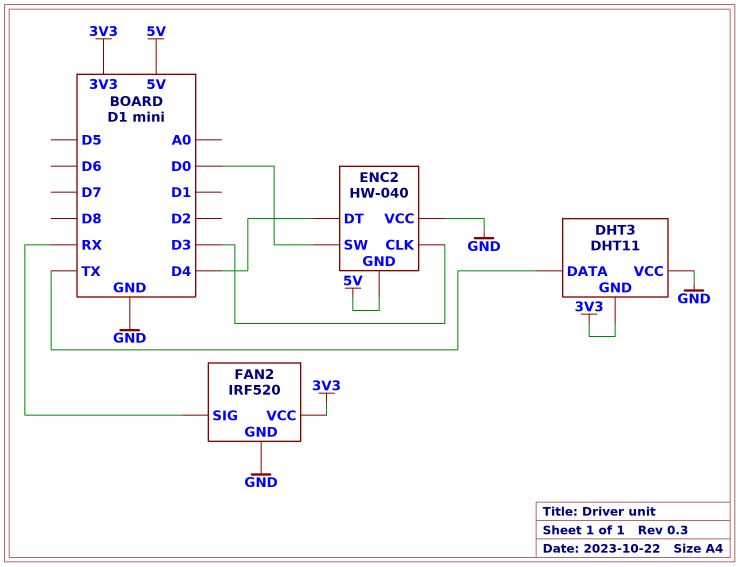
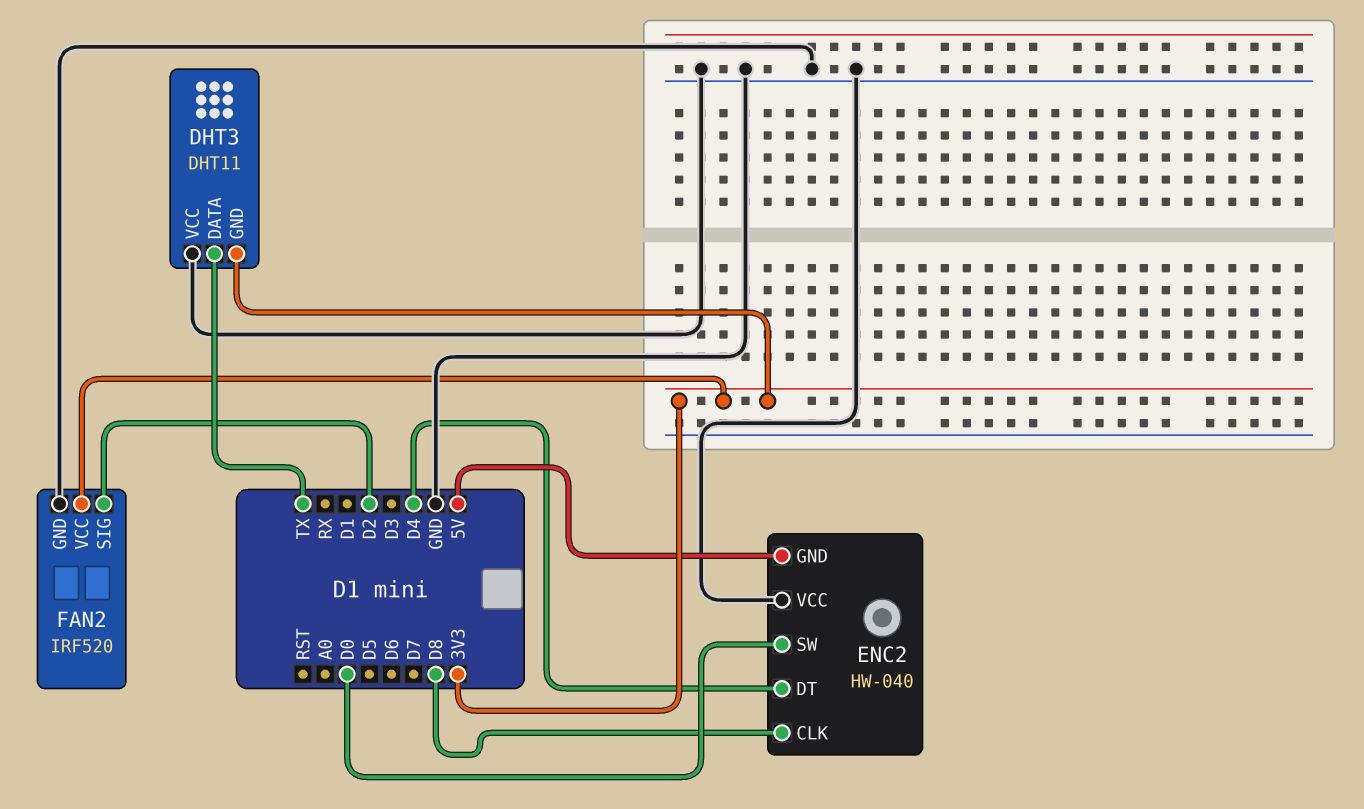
ENC2 pin CLK: D3 -> D8
FAN2 pin SIG: RX -> D2

